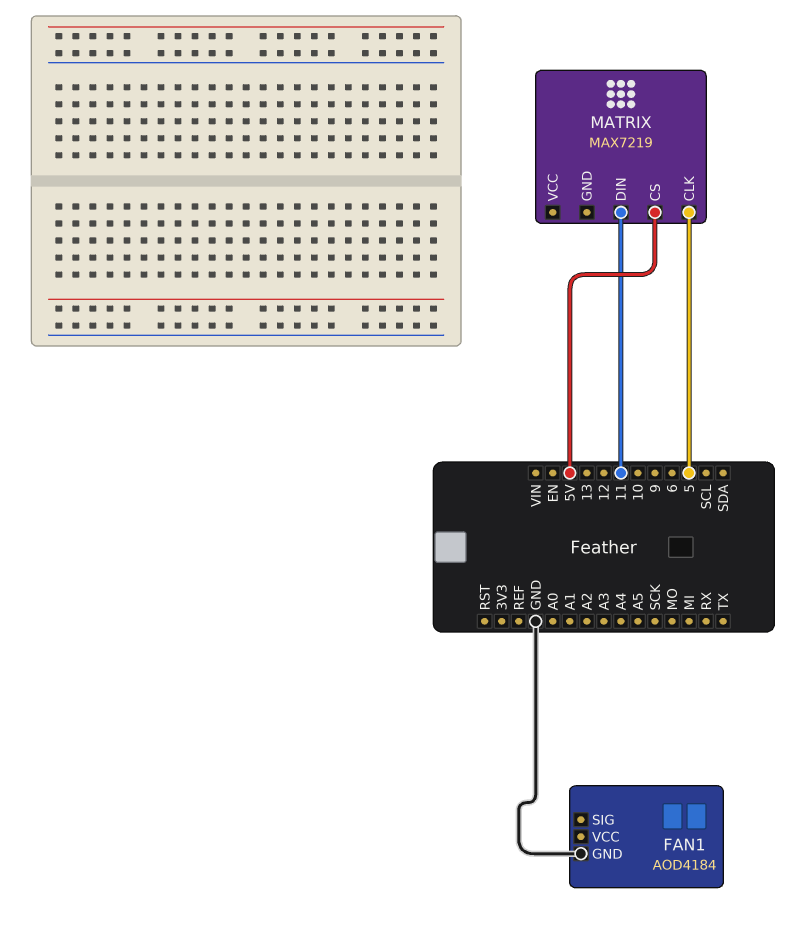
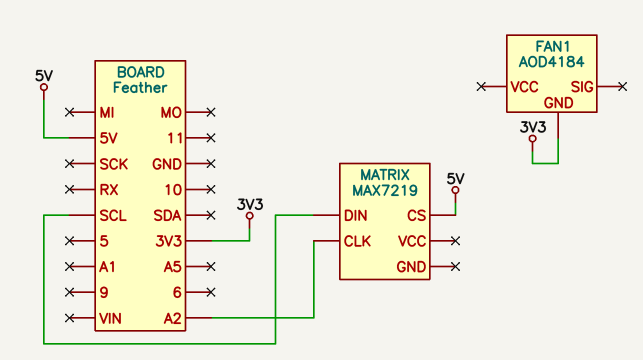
FAN1 pin GND: GND -> 3V3
MATRIX pin CLK: 5 -> A2
MATRIX pin DIN: 11 -> SCL

